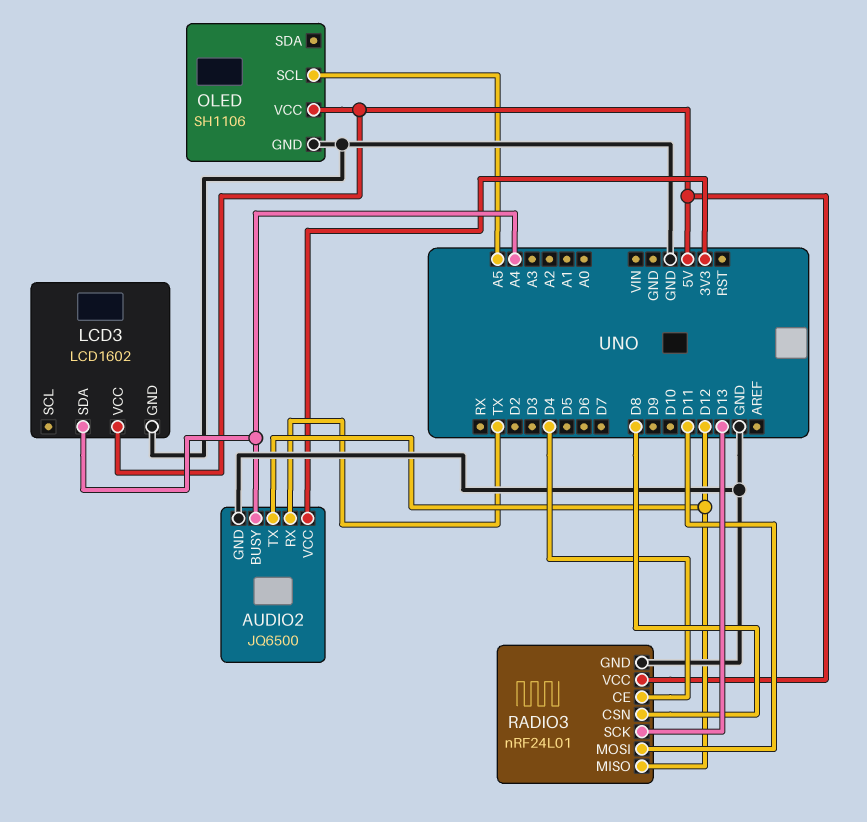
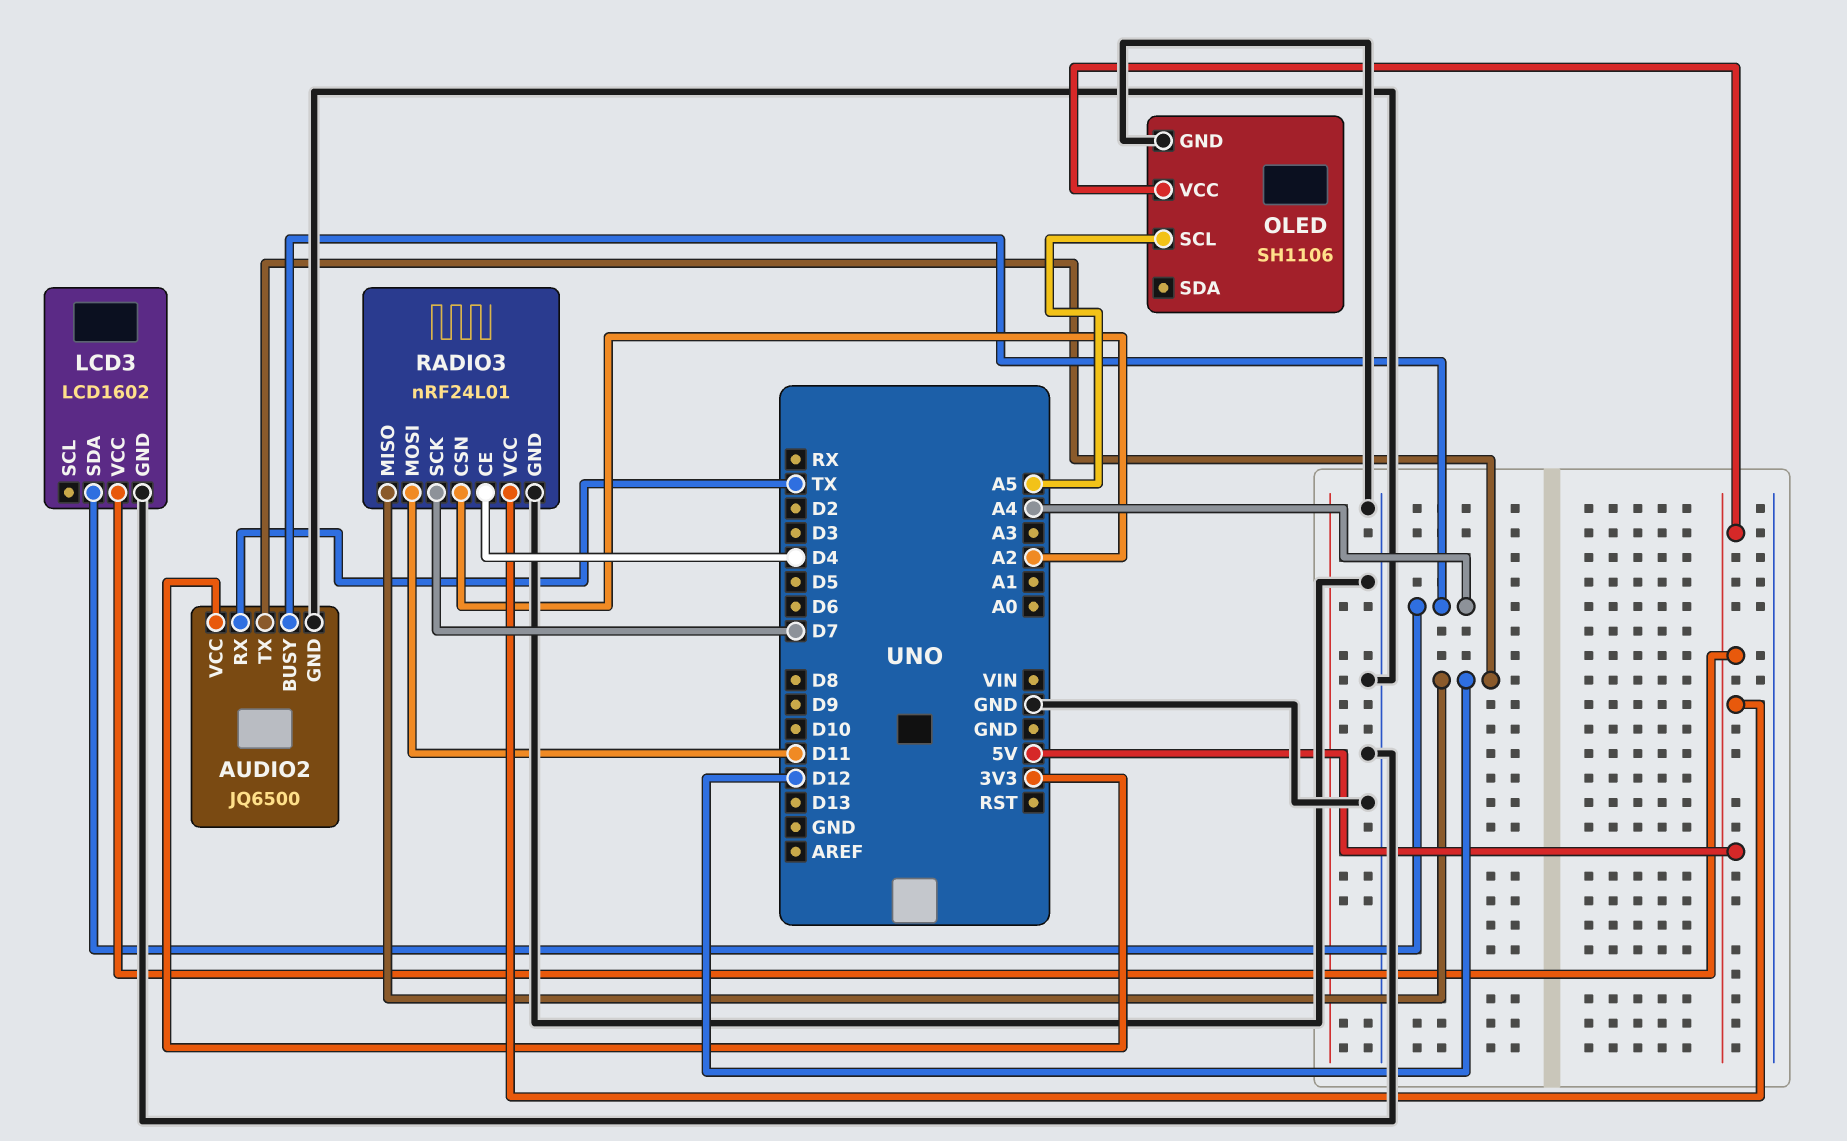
RADIO3 pin CSN: D8 -> A2
RADIO3 pin SCK: D13 -> D7

